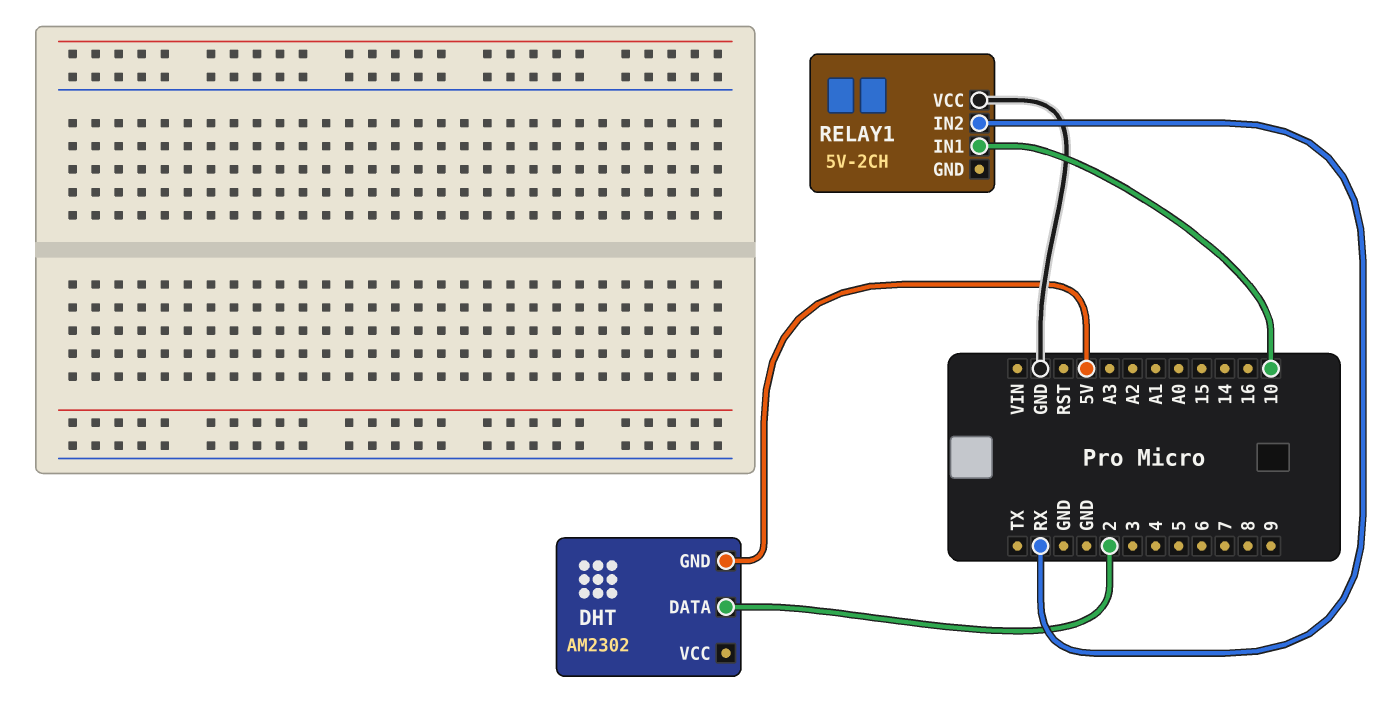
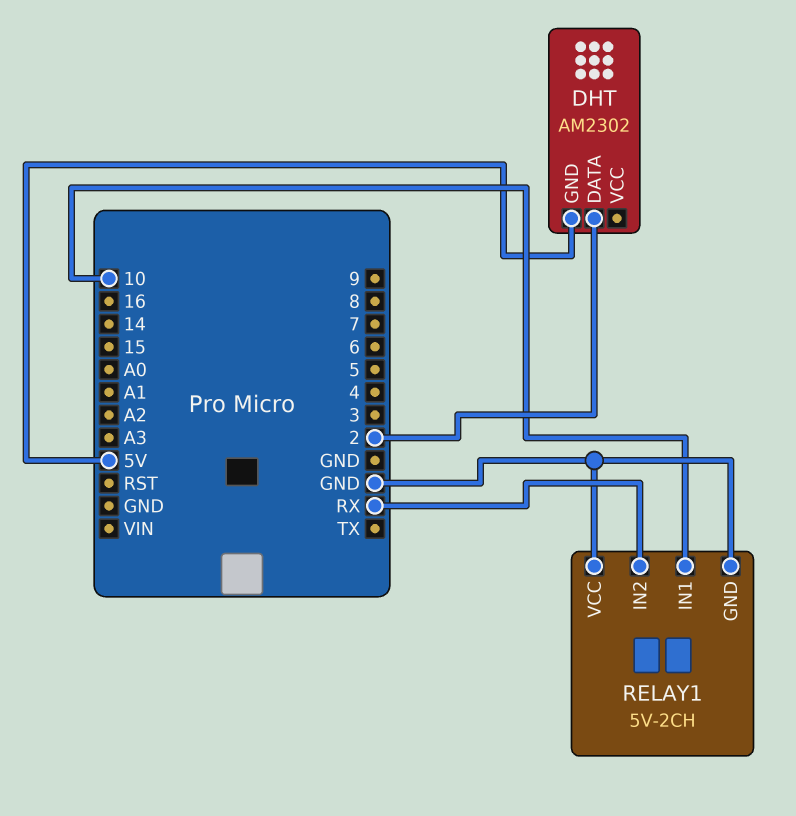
RELAY1 pin GND: none -> GND

